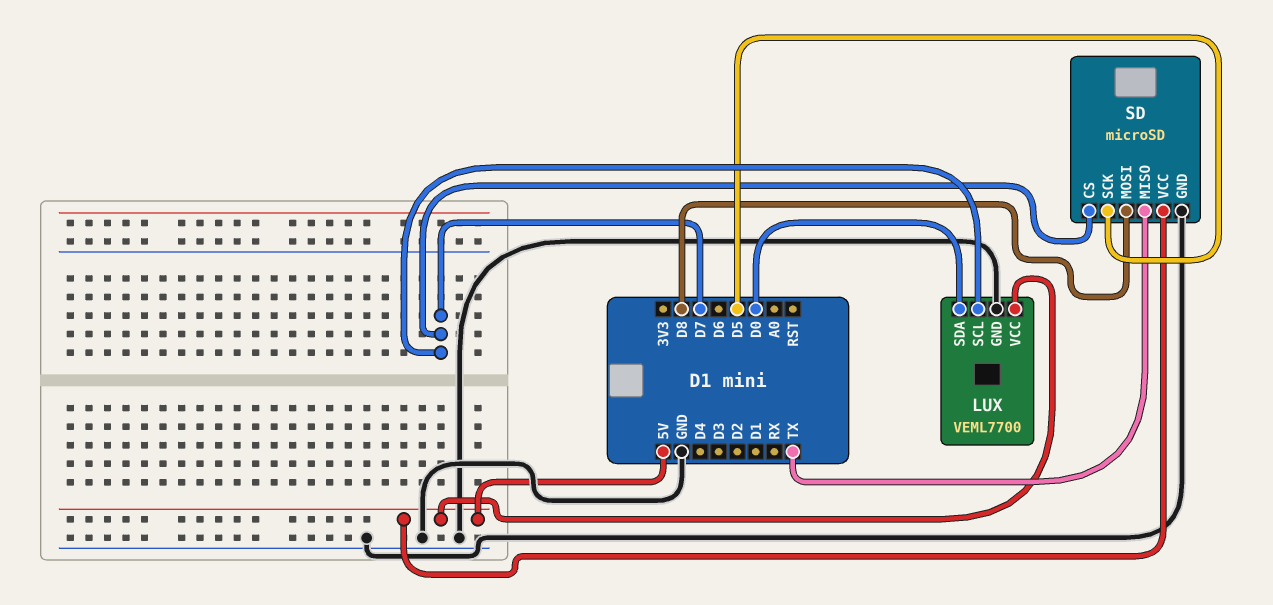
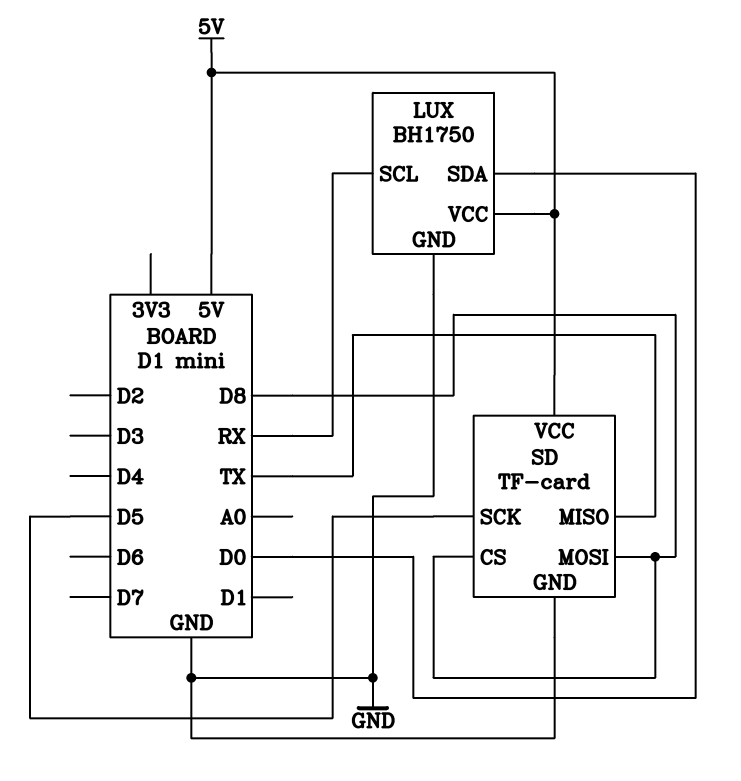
LUX: VEML7700 -> BH1750
LUX pin SCL: D7 -> RX
SD: microSD -> TF-card
SD pin CS: D7 -> D8

